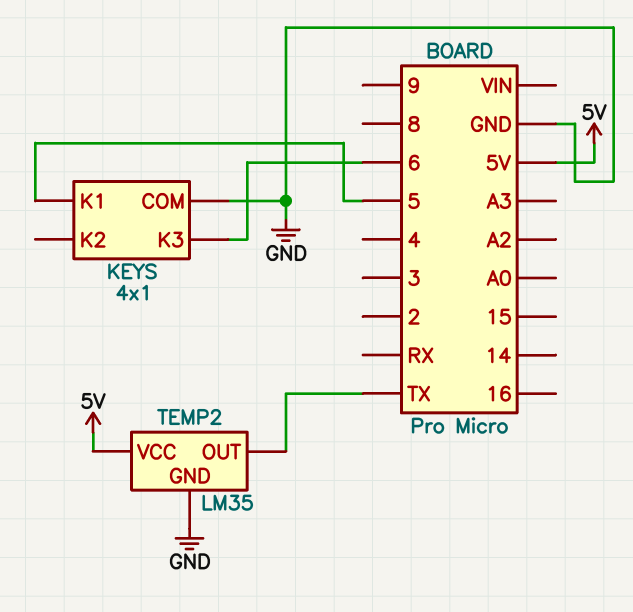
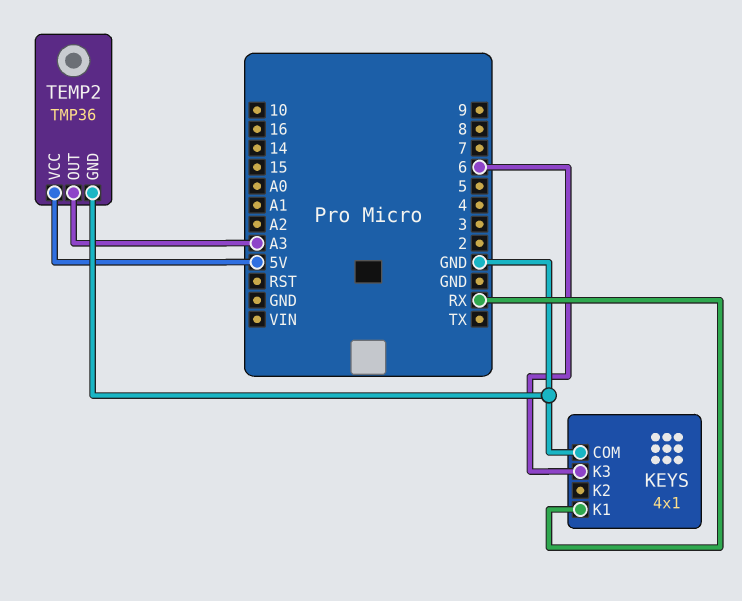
KEYS pin K1: 5 -> RX
TEMP2: LM35 -> TMP36
TEMP2 pin OUT: TX -> A3

